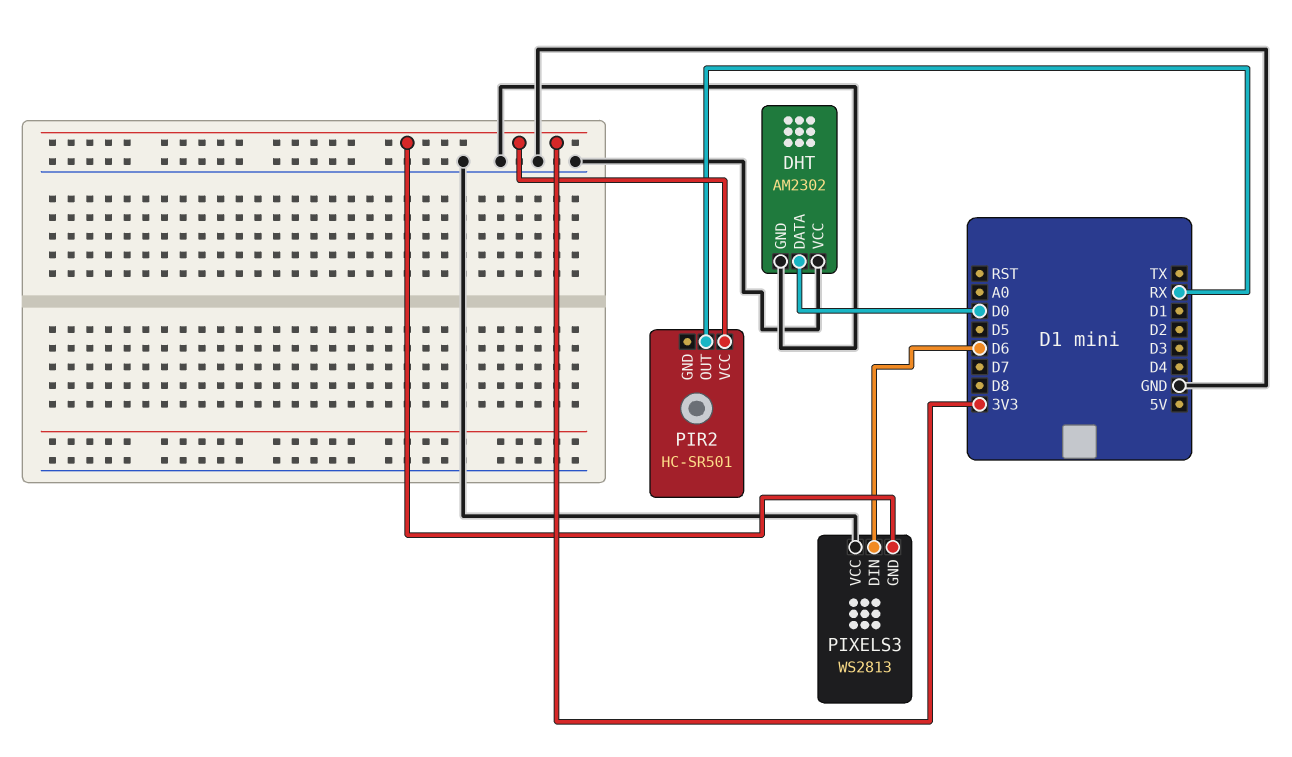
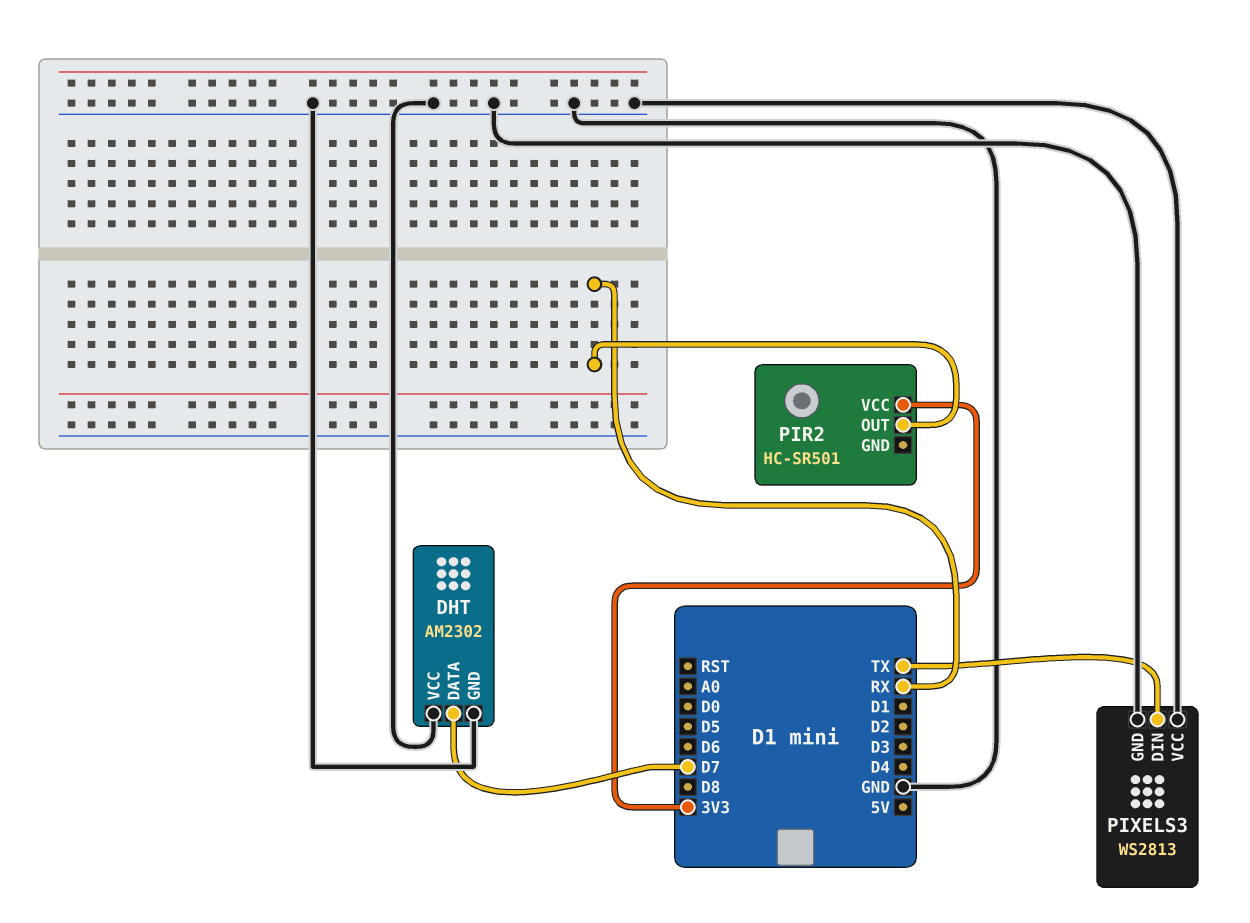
DHT pin DATA: D0 -> D7
PIXELS3 pin DIN: D6 -> TX
PIXELS3 pin GND: 3V3 -> GND

